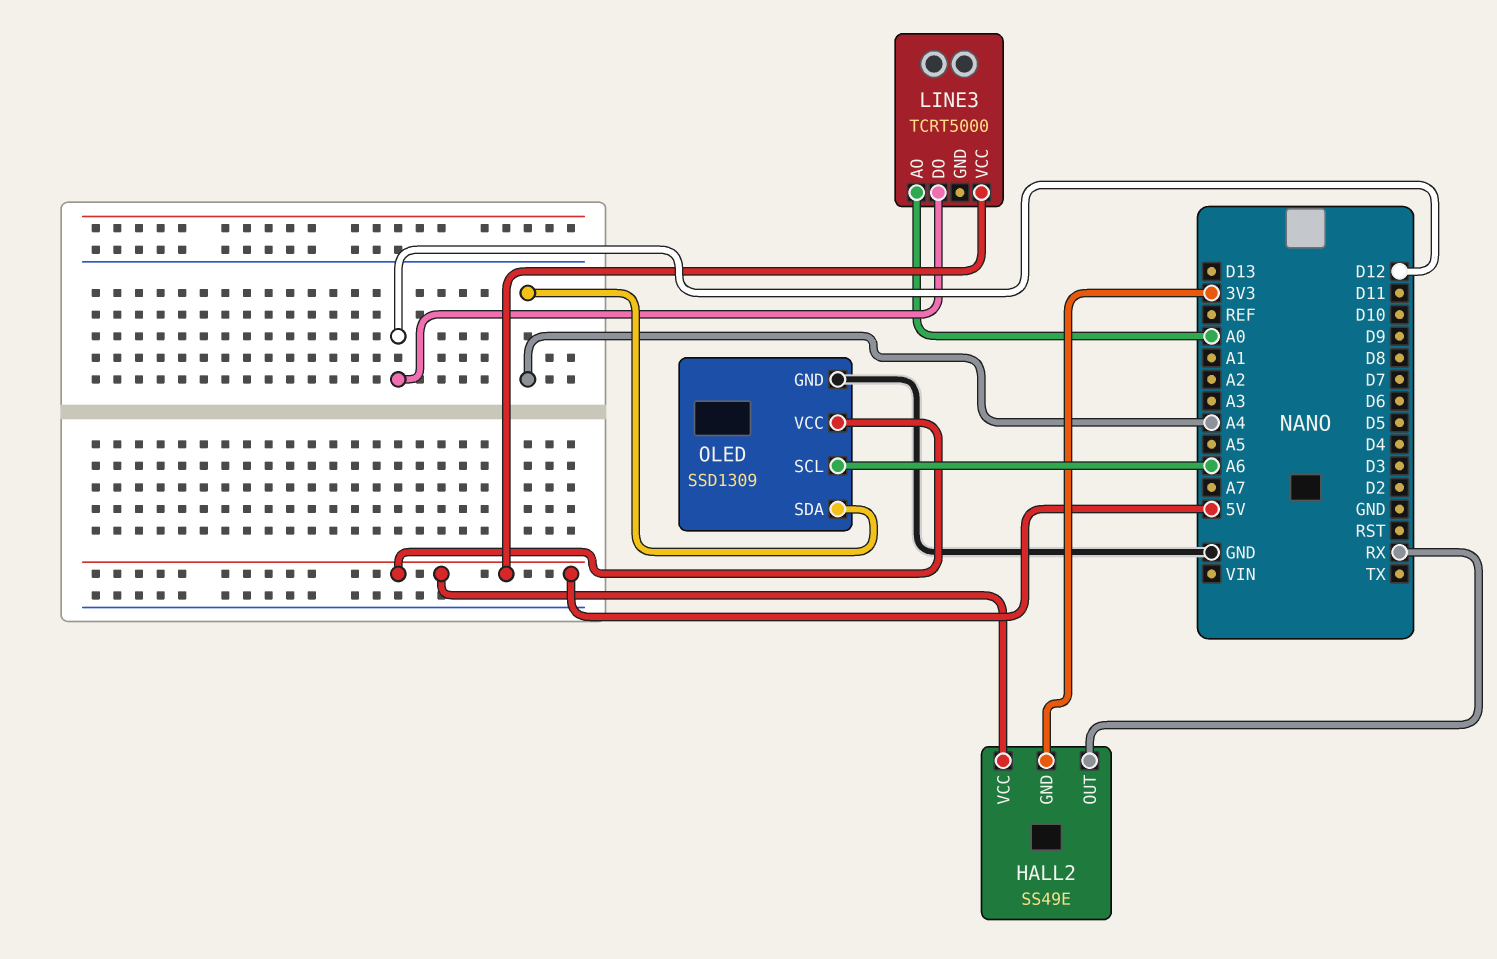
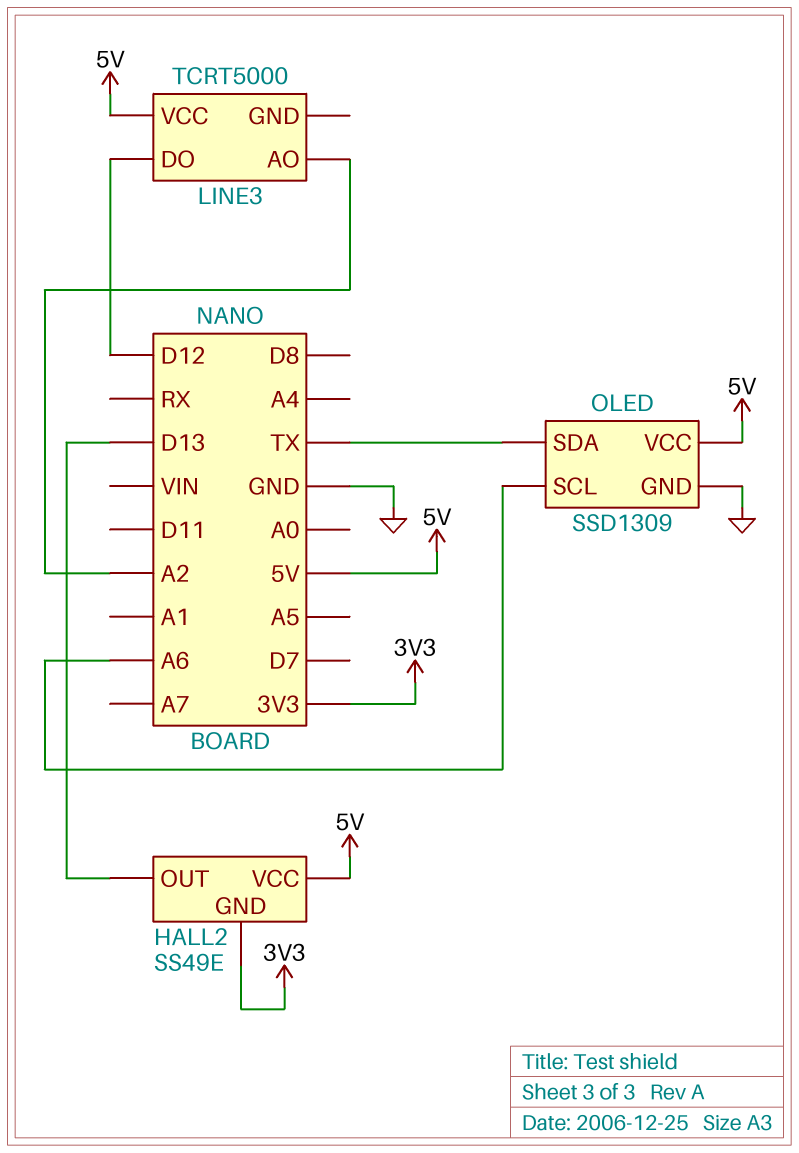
HALL2 pin OUT: RX -> D13
LINE3 pin AO: A0 -> A2
OLED pin SDA: A4 -> TX

